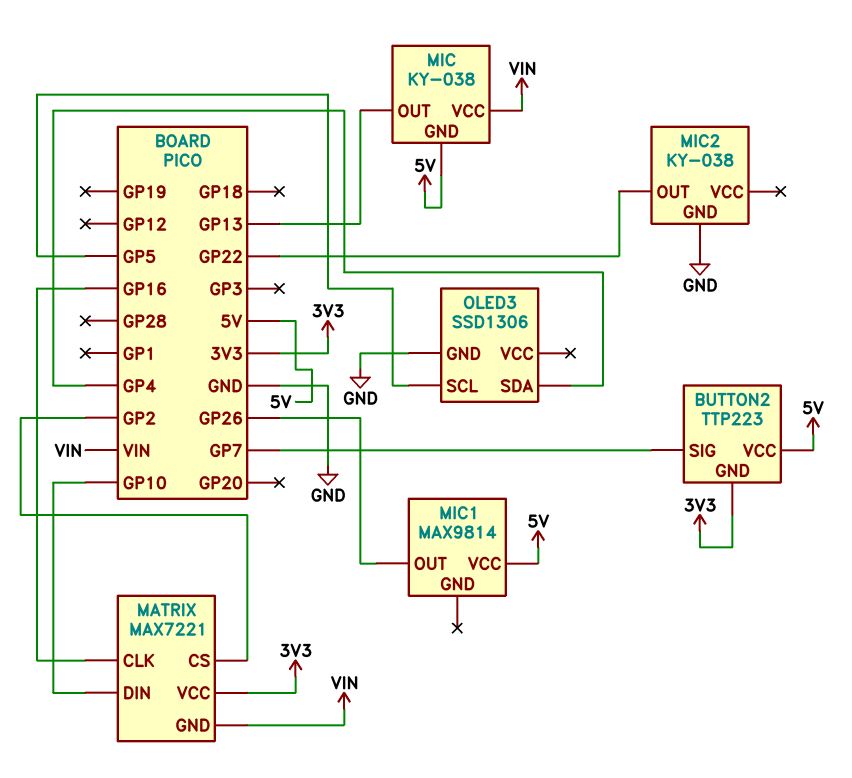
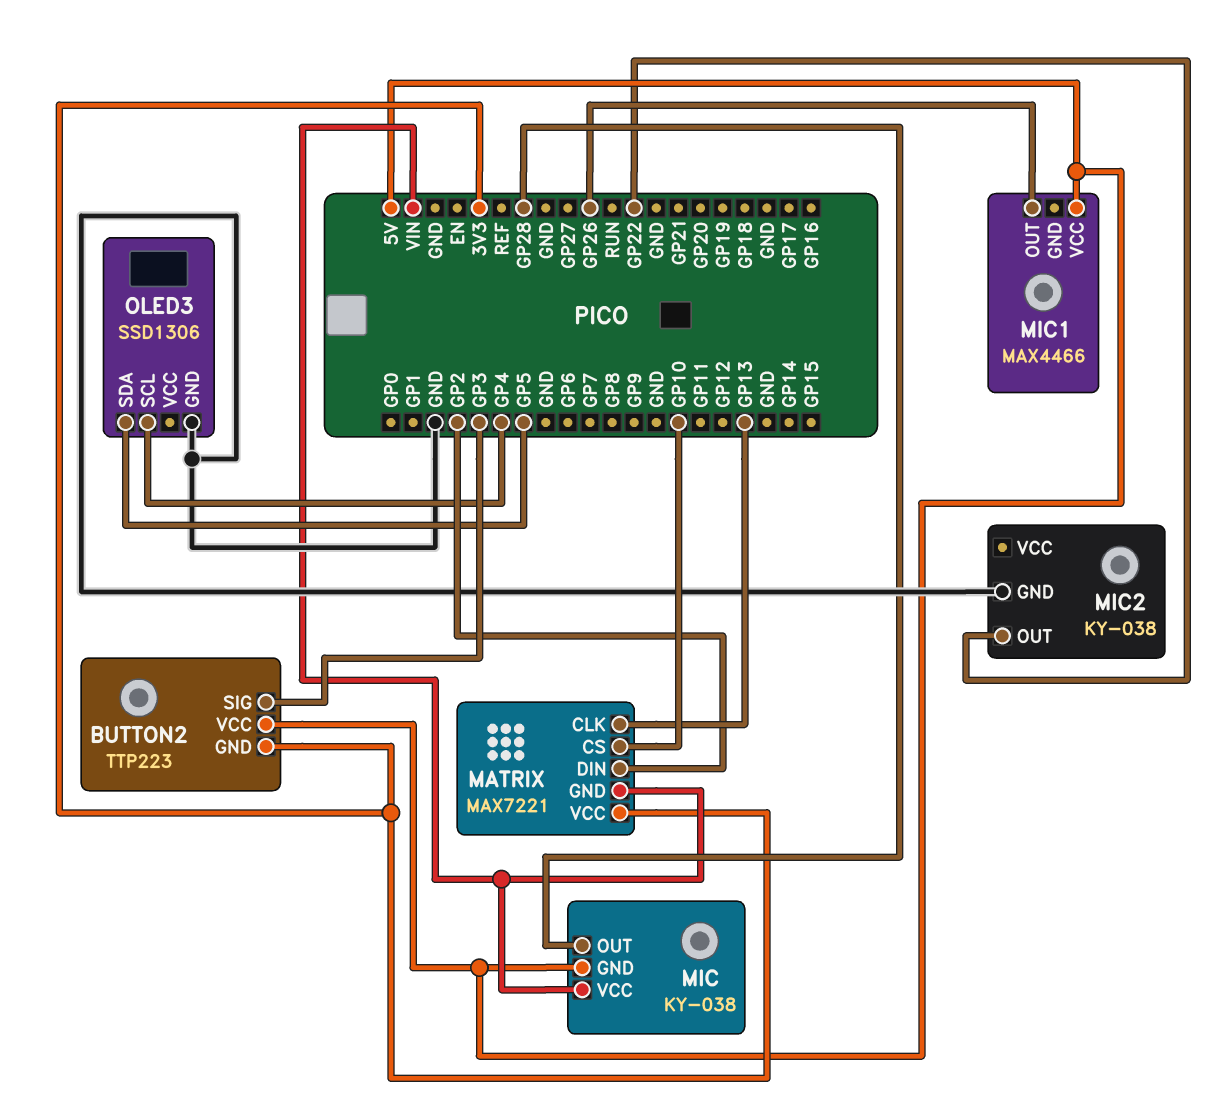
BUTTON2 pin SIG: GP7 -> GP3
MATRIX pin CLK: GP16 -> GP13
MATRIX pin CS: GP2 -> GP10
MATRIX pin DIN: GP10 -> GP2
MIC pin OUT: GP13 -> GP28
MIC1: MAX9814 -> MAX4466
OLED3 pin SCL: GP5 -> GP4
OLED3 pin SDA: GP4 -> GP5

